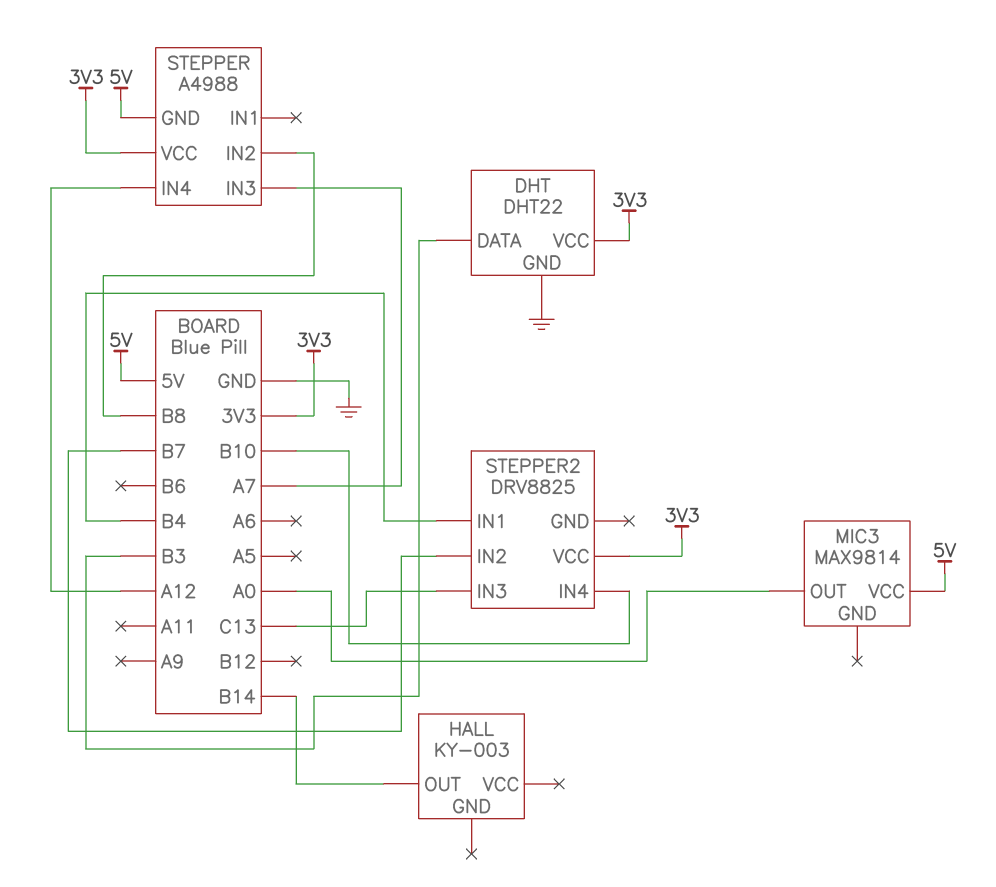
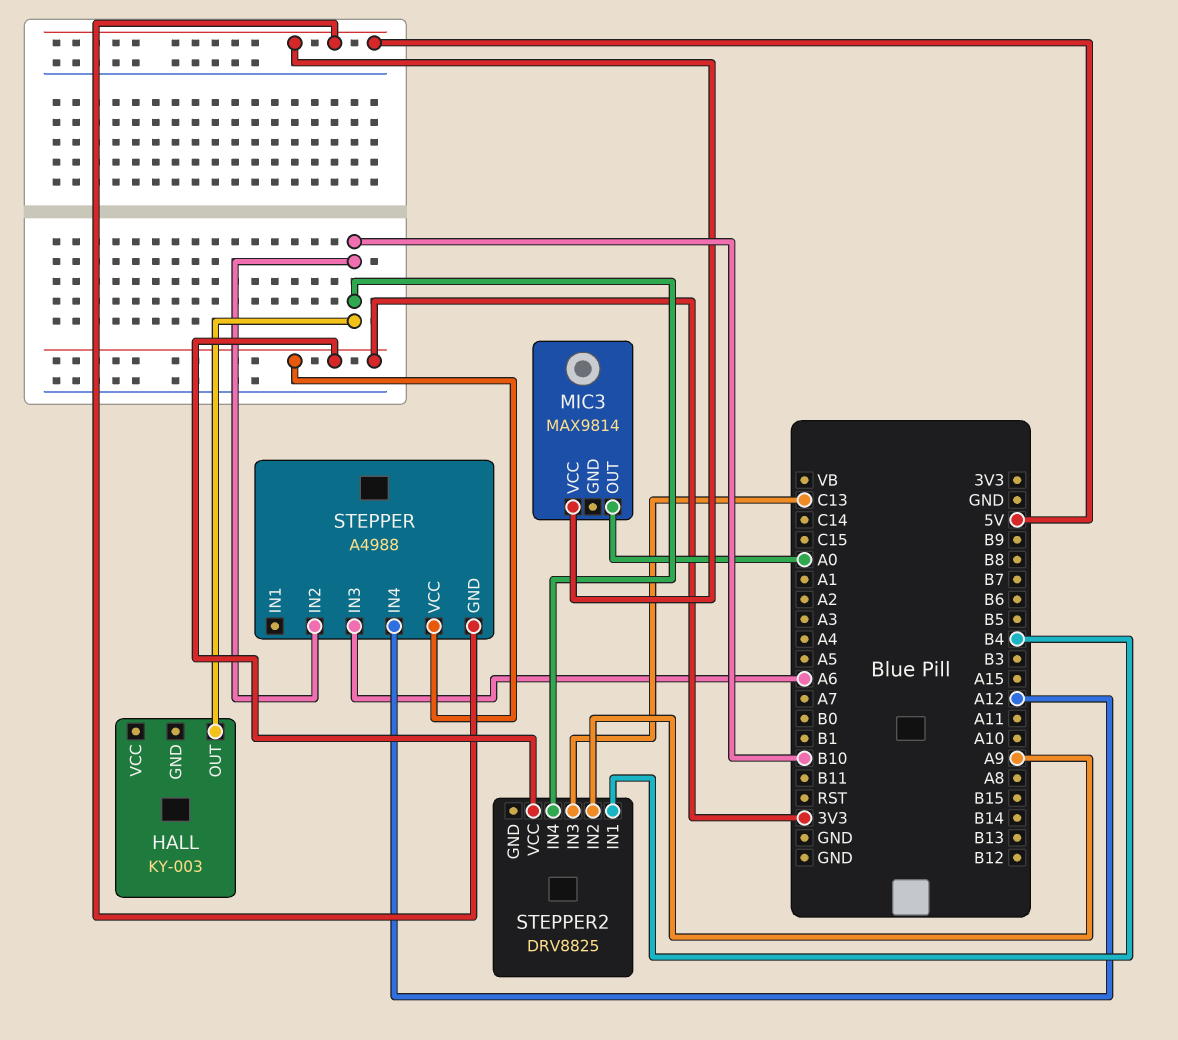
DHT: DHT22 -> none
DHT pin DATA: B3 -> none
DHT pin GND: GND -> none
DHT pin VCC: 3V3 -> none
HALL pin OUT: B14 -> B10
STEPPER pin IN2: B8 -> B10
STEPPER pin IN3: A7 -> A6
STEPPER2 pin IN2: B7 -> A9

